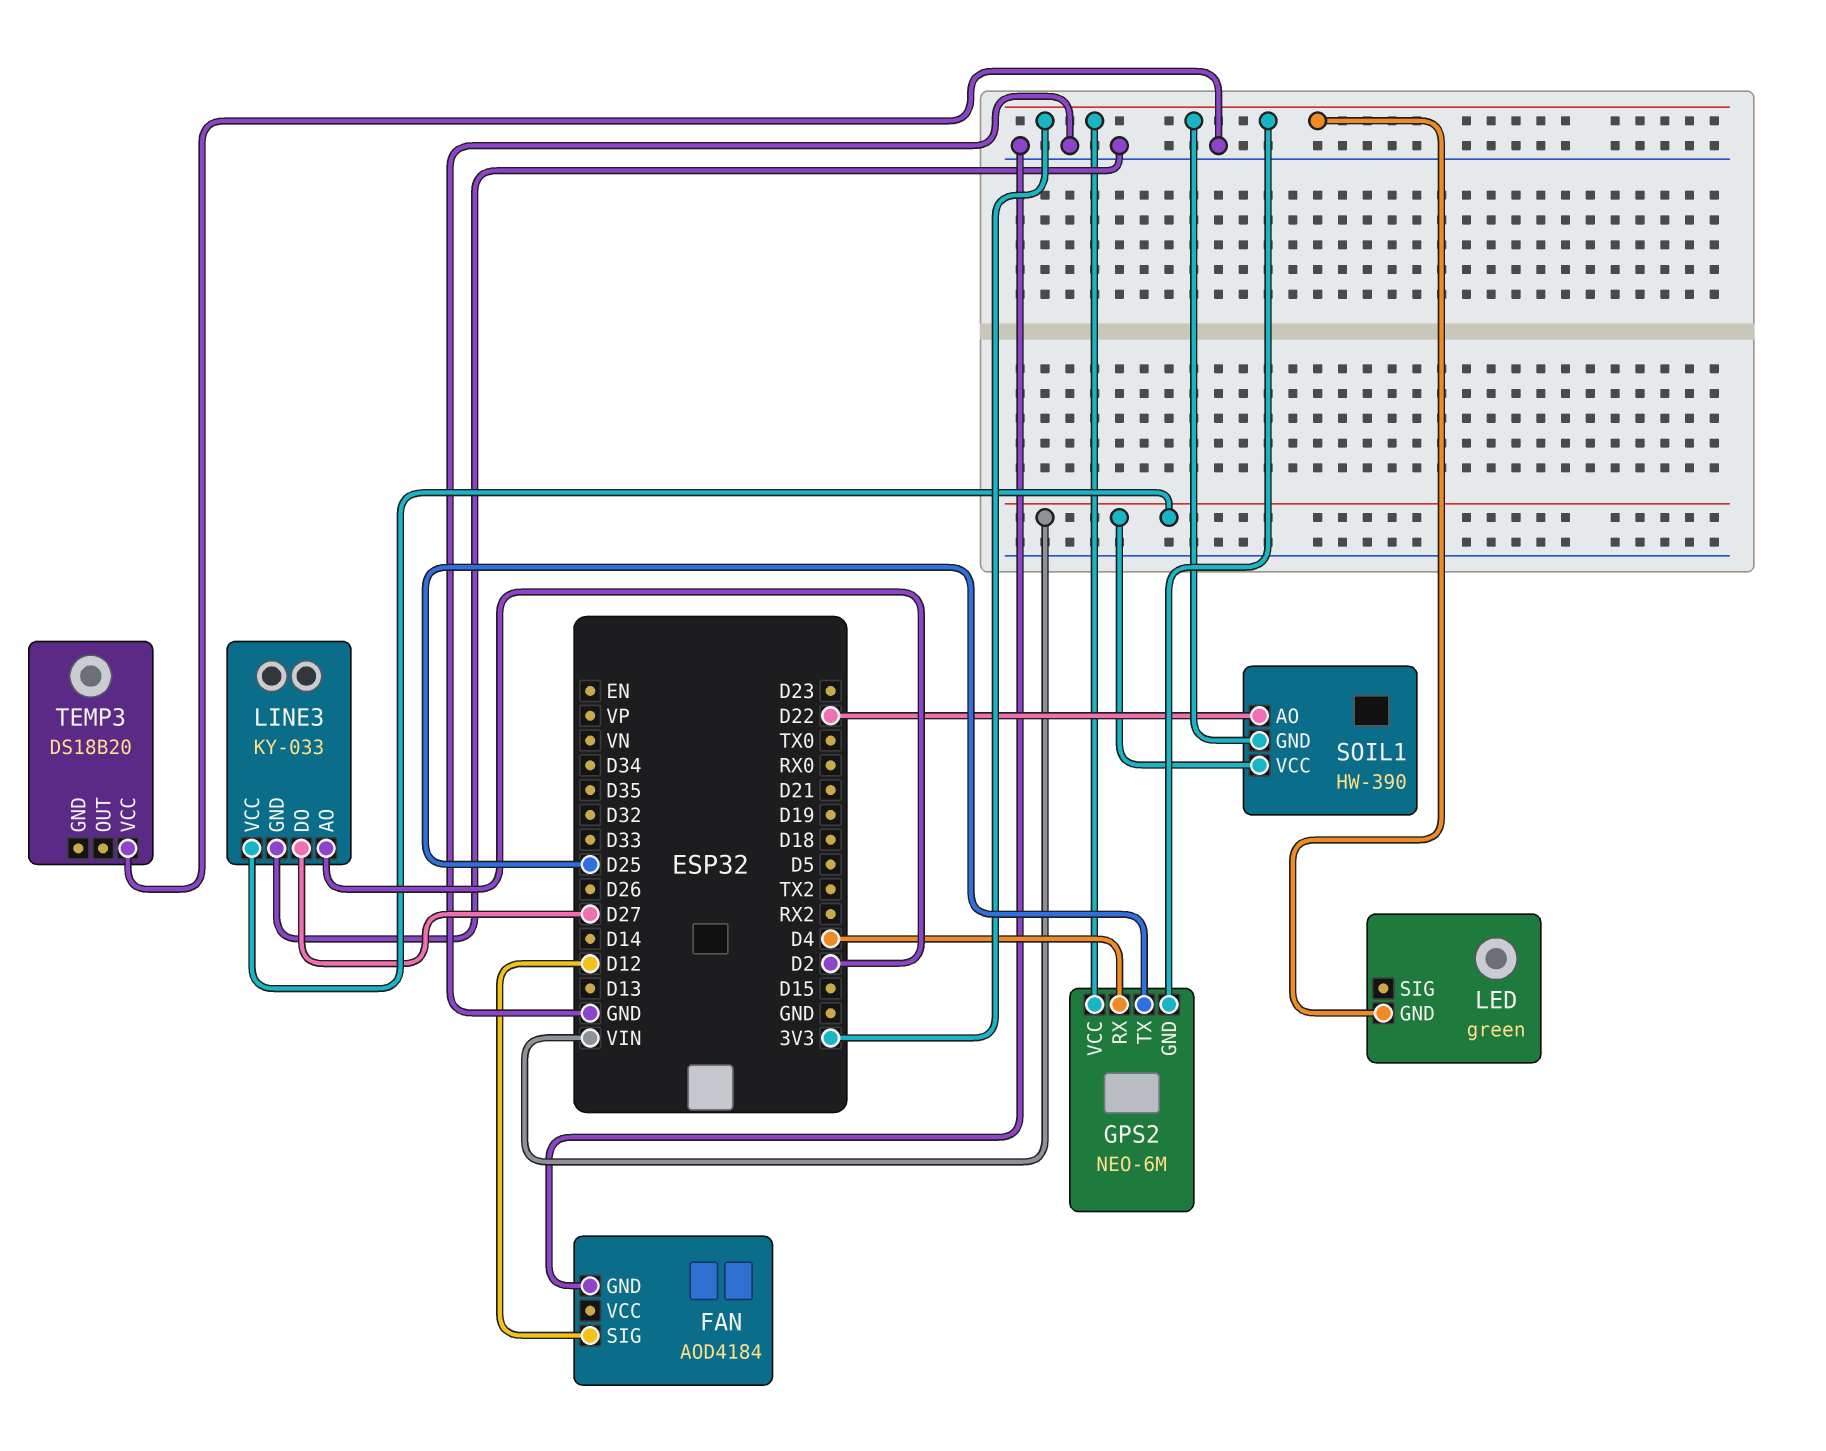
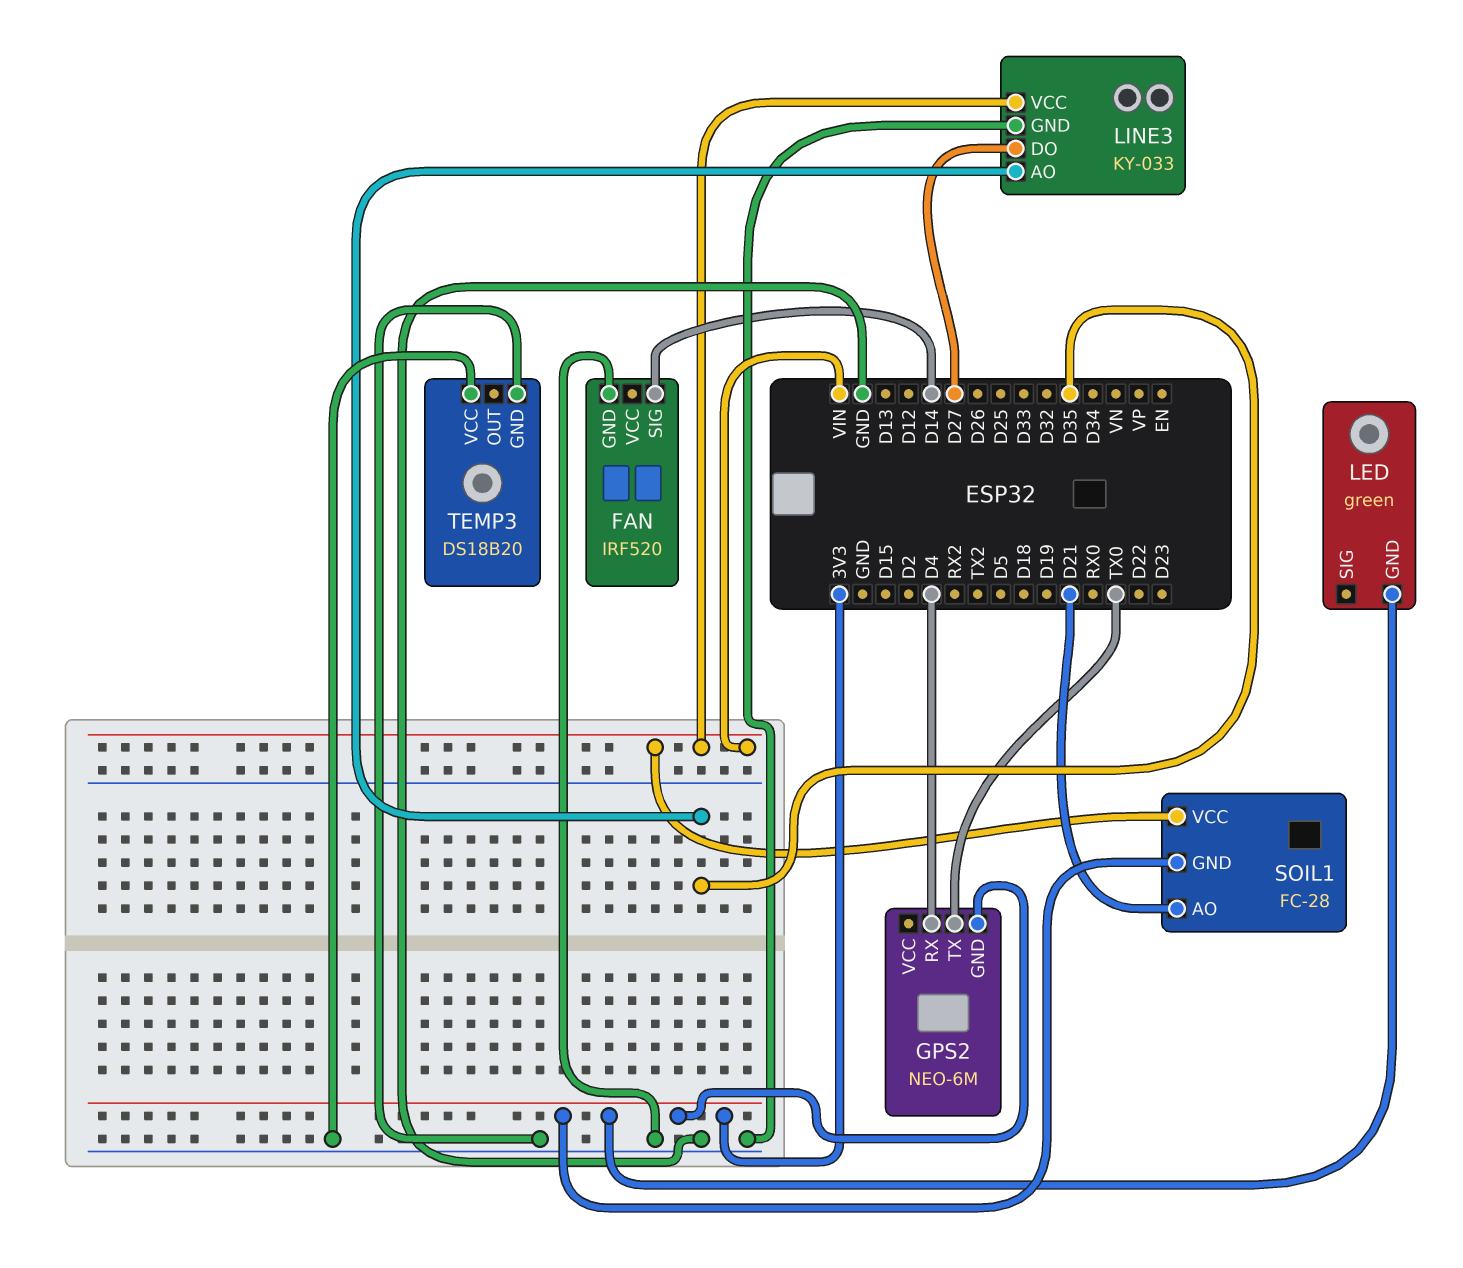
FAN: AOD4184 -> IRF520
FAN pin SIG: D12 -> D14
GPS2 pin TX: D25 -> TX0
GPS2 pin VCC: 3V3 -> none
LINE3 pin AO: D2 -> D35
SOIL1: HW-390 -> FC-28
SOIL1 pin AO: D22 -> D21
TEMP3 pin GND: none -> GND

